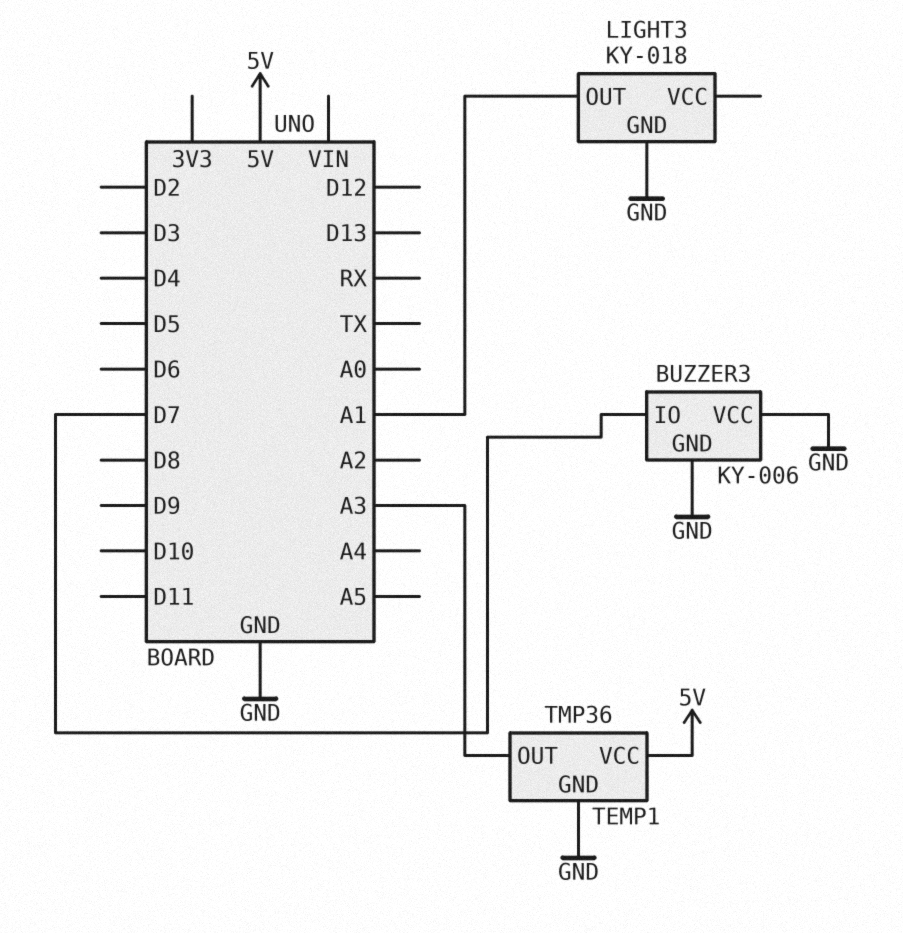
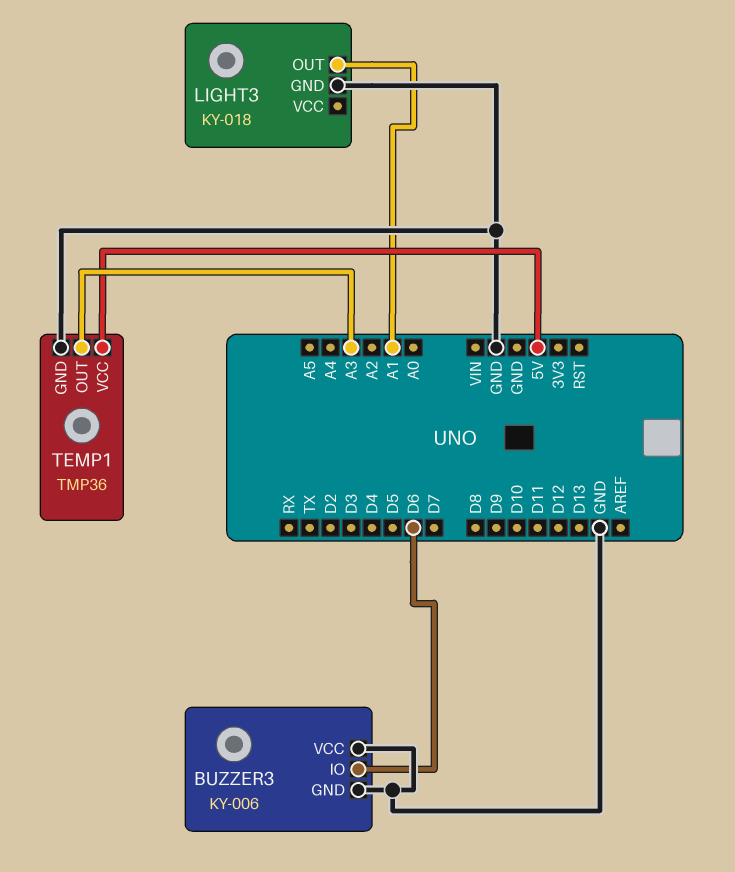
BUZZER3 pin IO: D7 -> D6

